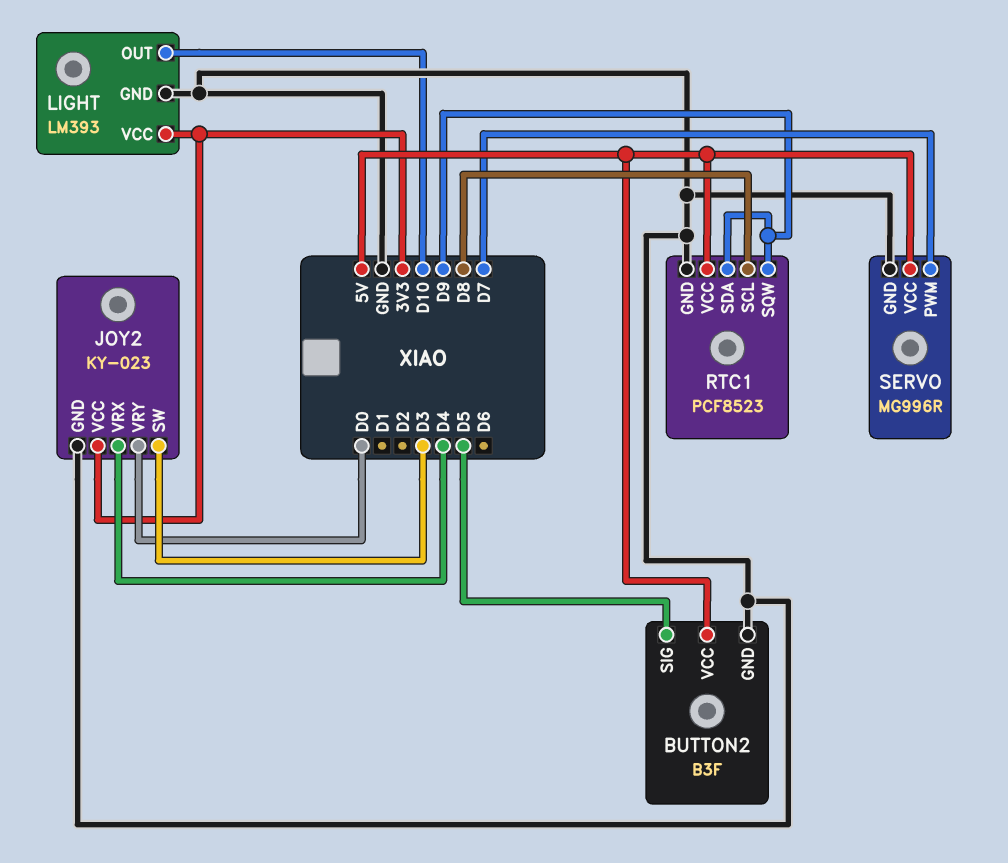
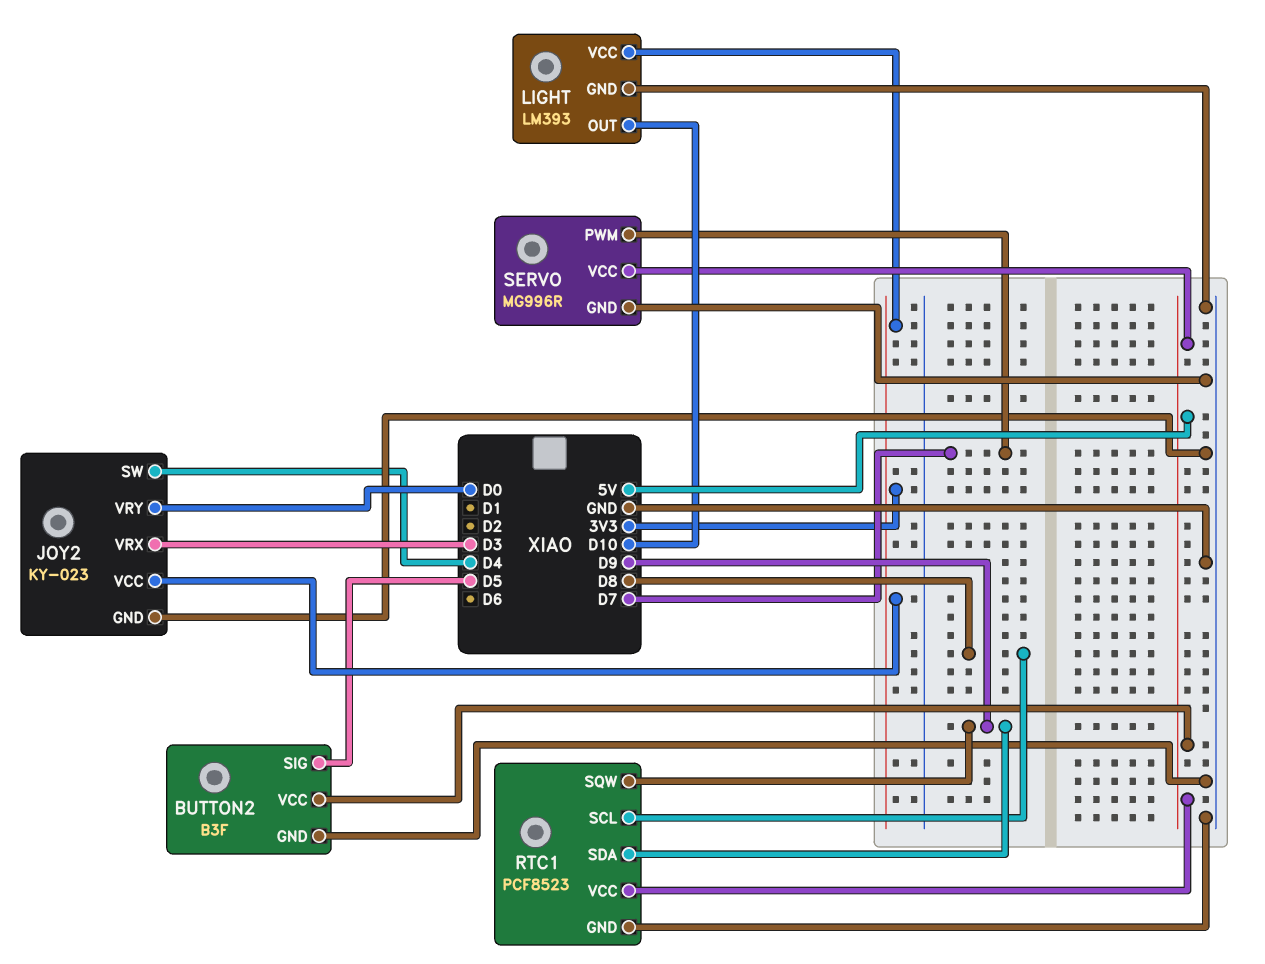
JOY2 pin SW: D3 -> D4
JOY2 pin VRX: D4 -> D3

